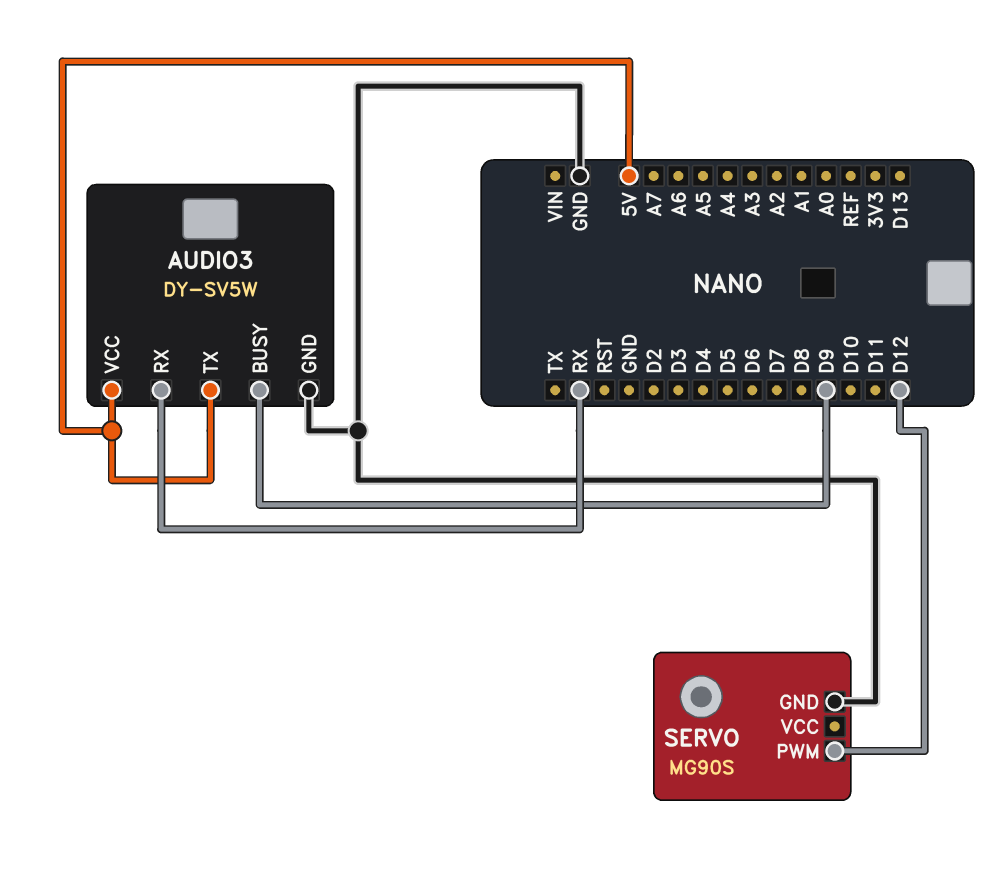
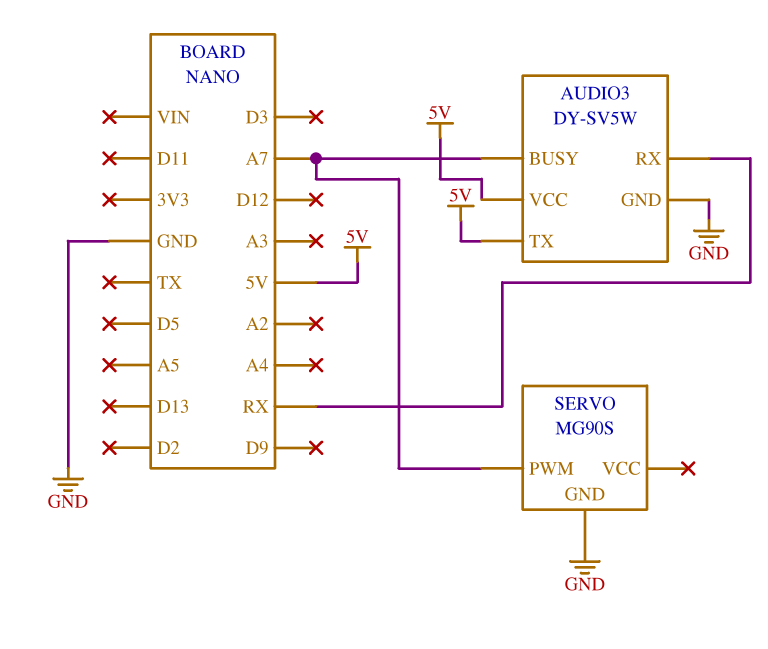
AUDIO3 pin BUSY: D9 -> A7
SERVO pin PWM: D12 -> A7

